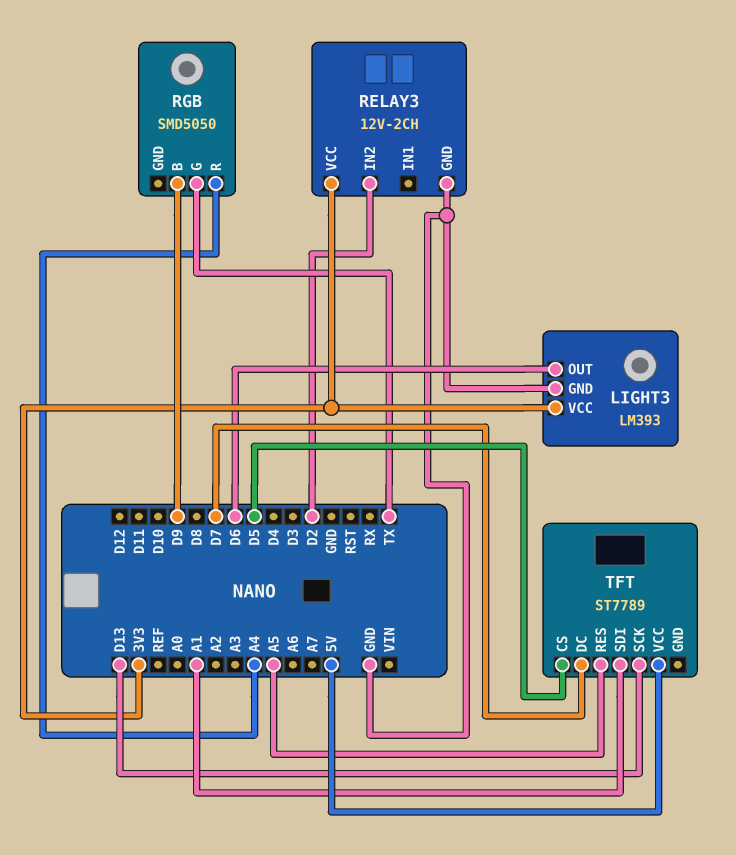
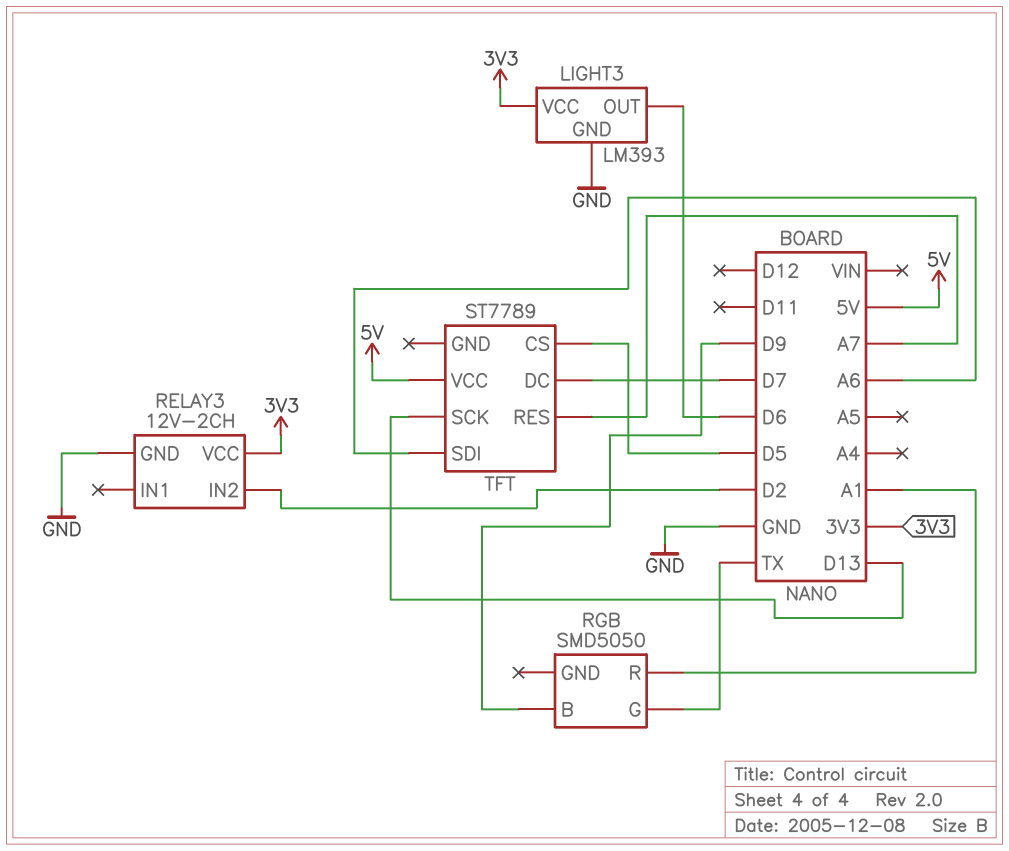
RGB pin R: A4 -> A1
TFT pin RES: A5 -> A7
TFT pin SDI: A1 -> A6

